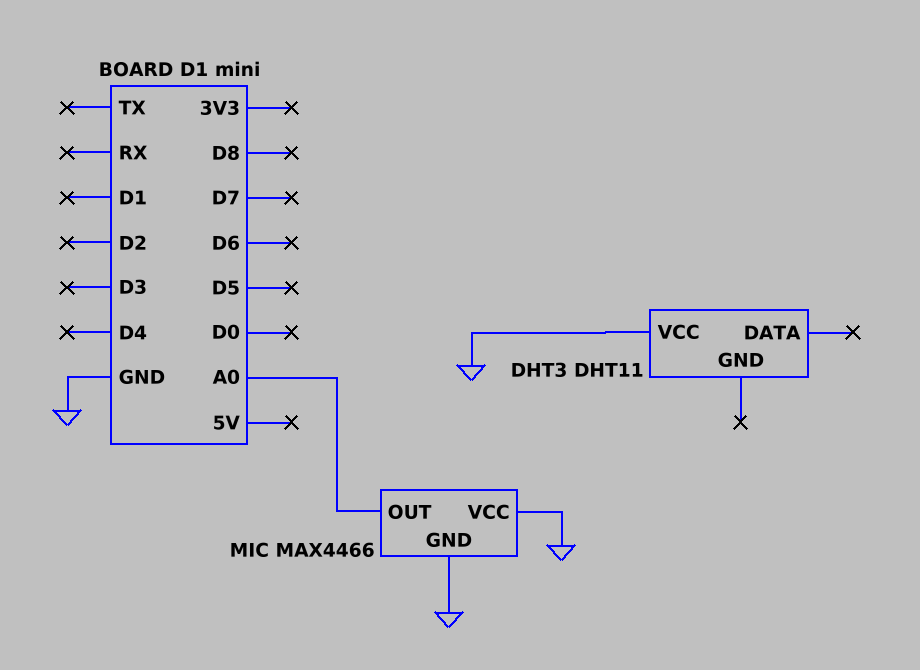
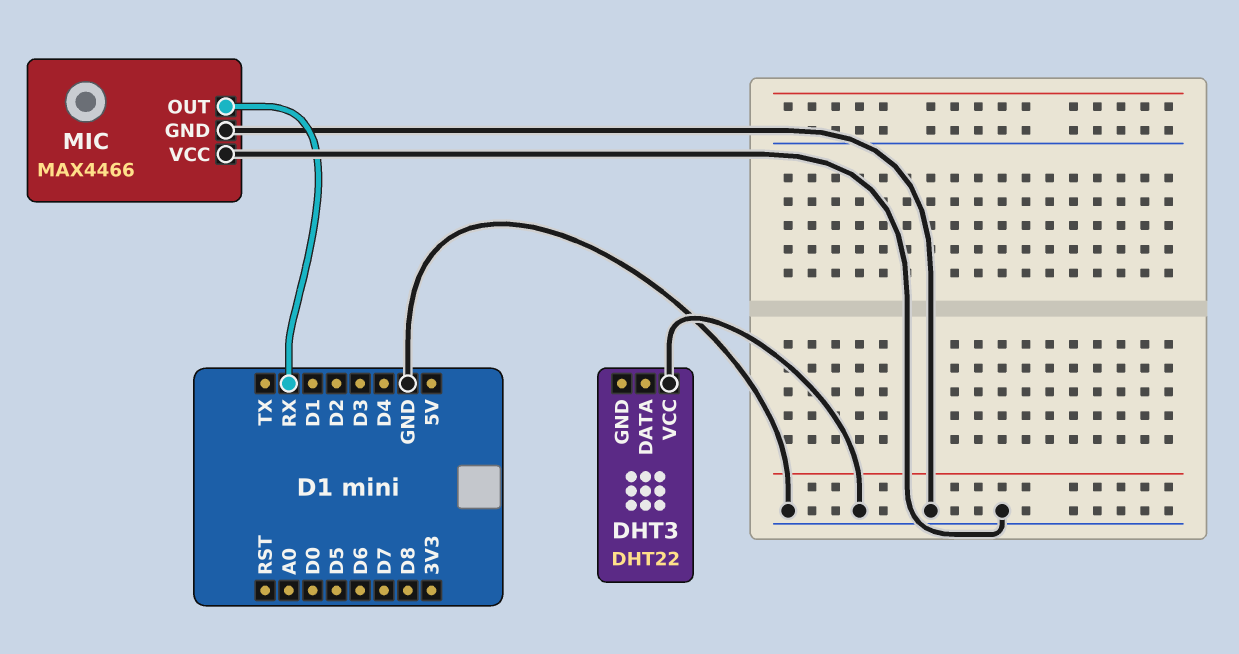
DHT3: DHT11 -> DHT22
MIC pin OUT: A0 -> RX

